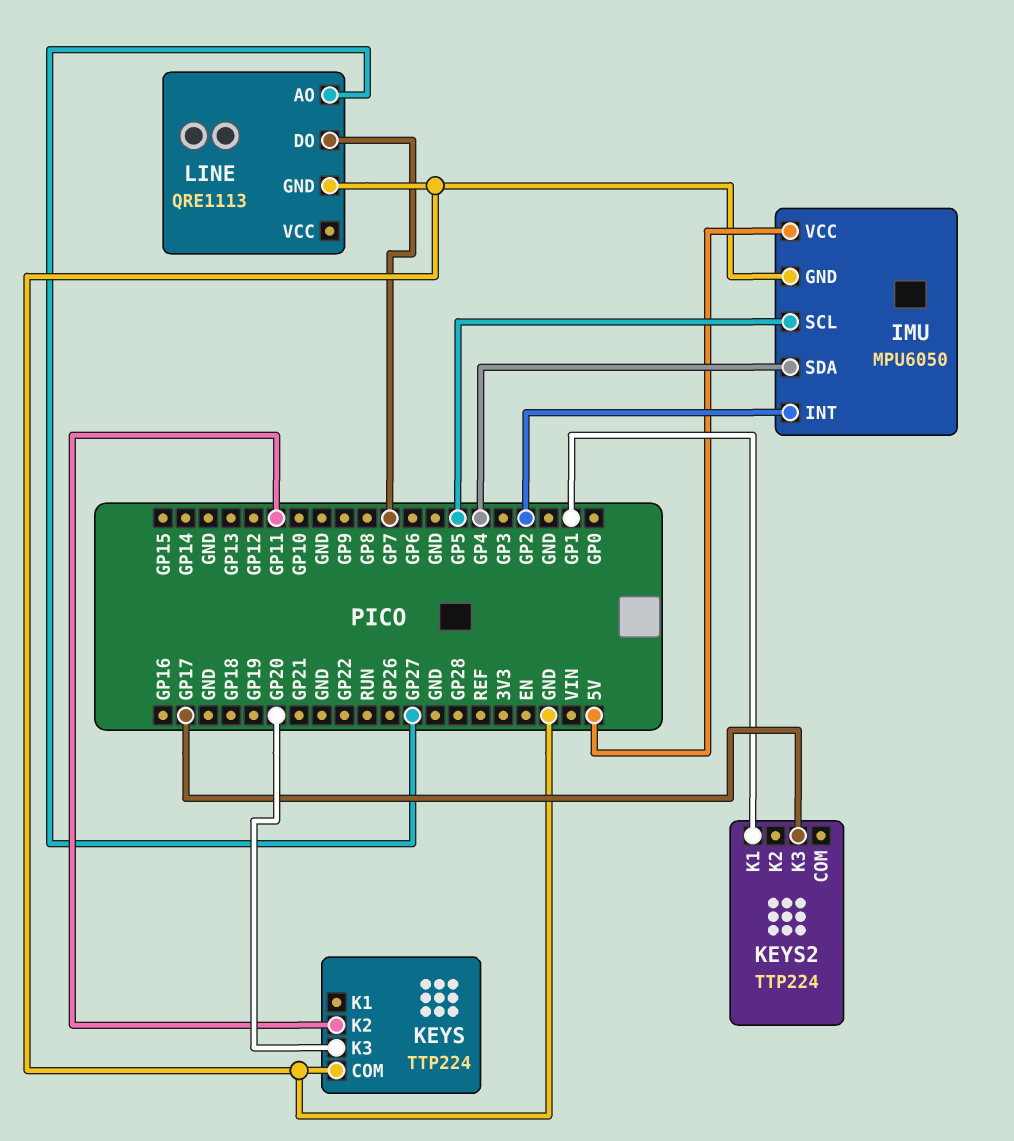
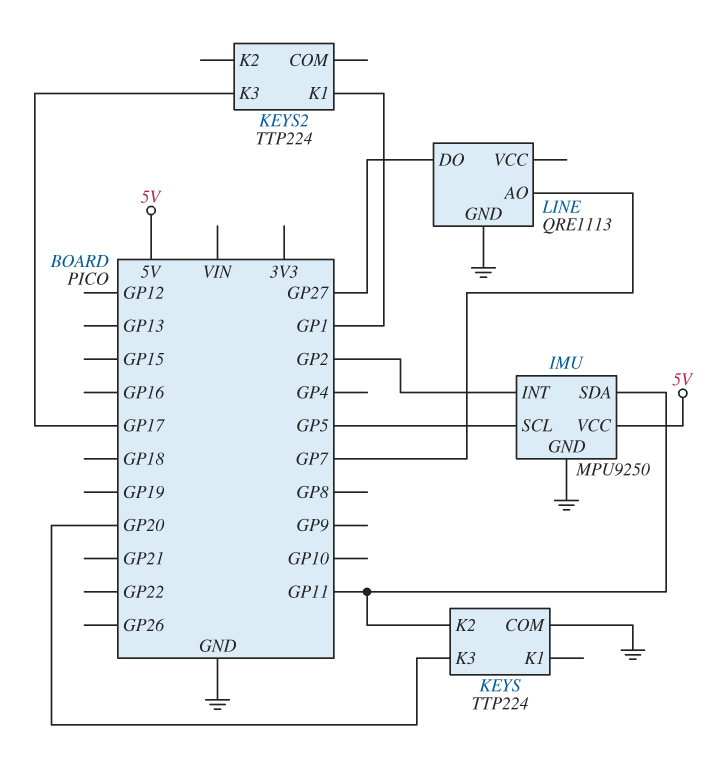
IMU: MPU6050 -> MPU9250
IMU pin SDA: GP4 -> GP11
LINE pin AO: GP27 -> GP7
LINE pin DO: GP7 -> GP27

